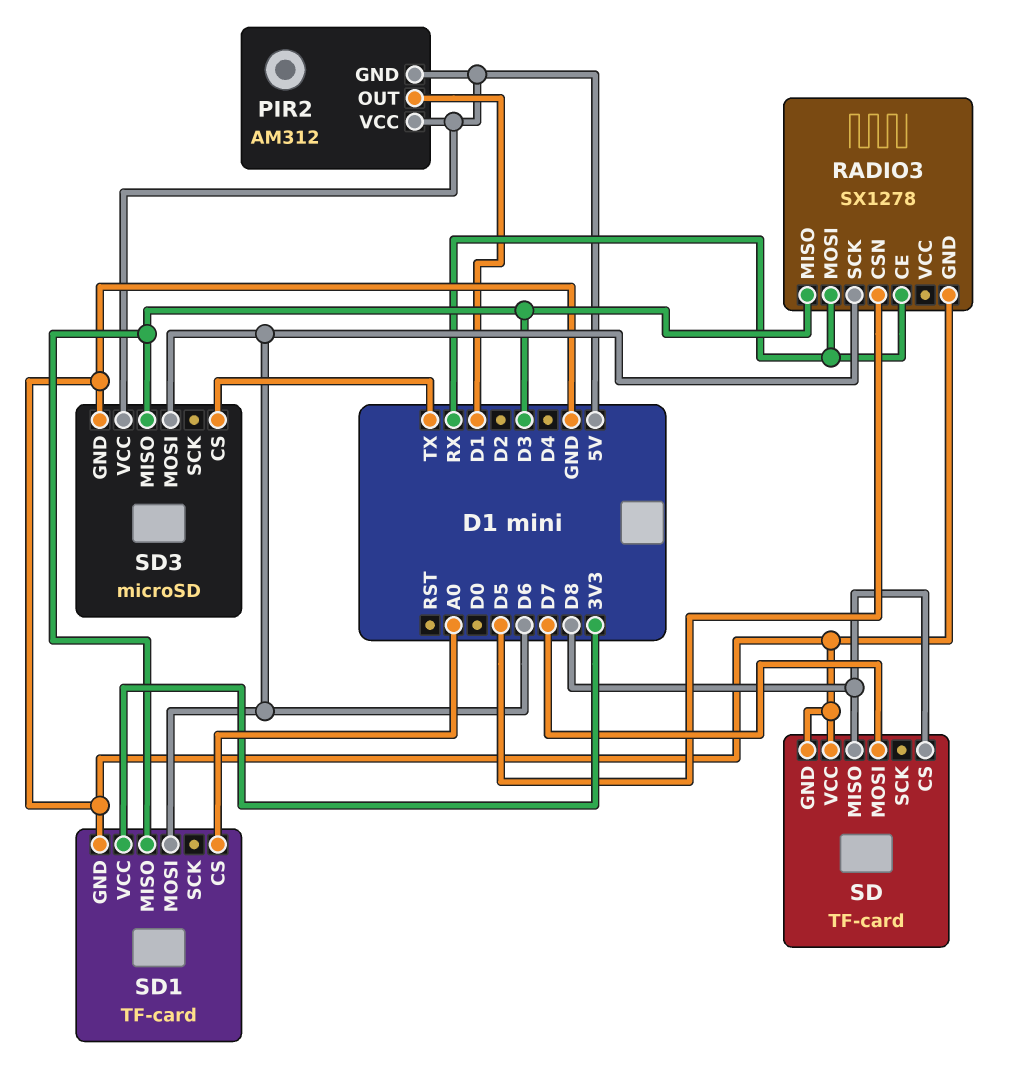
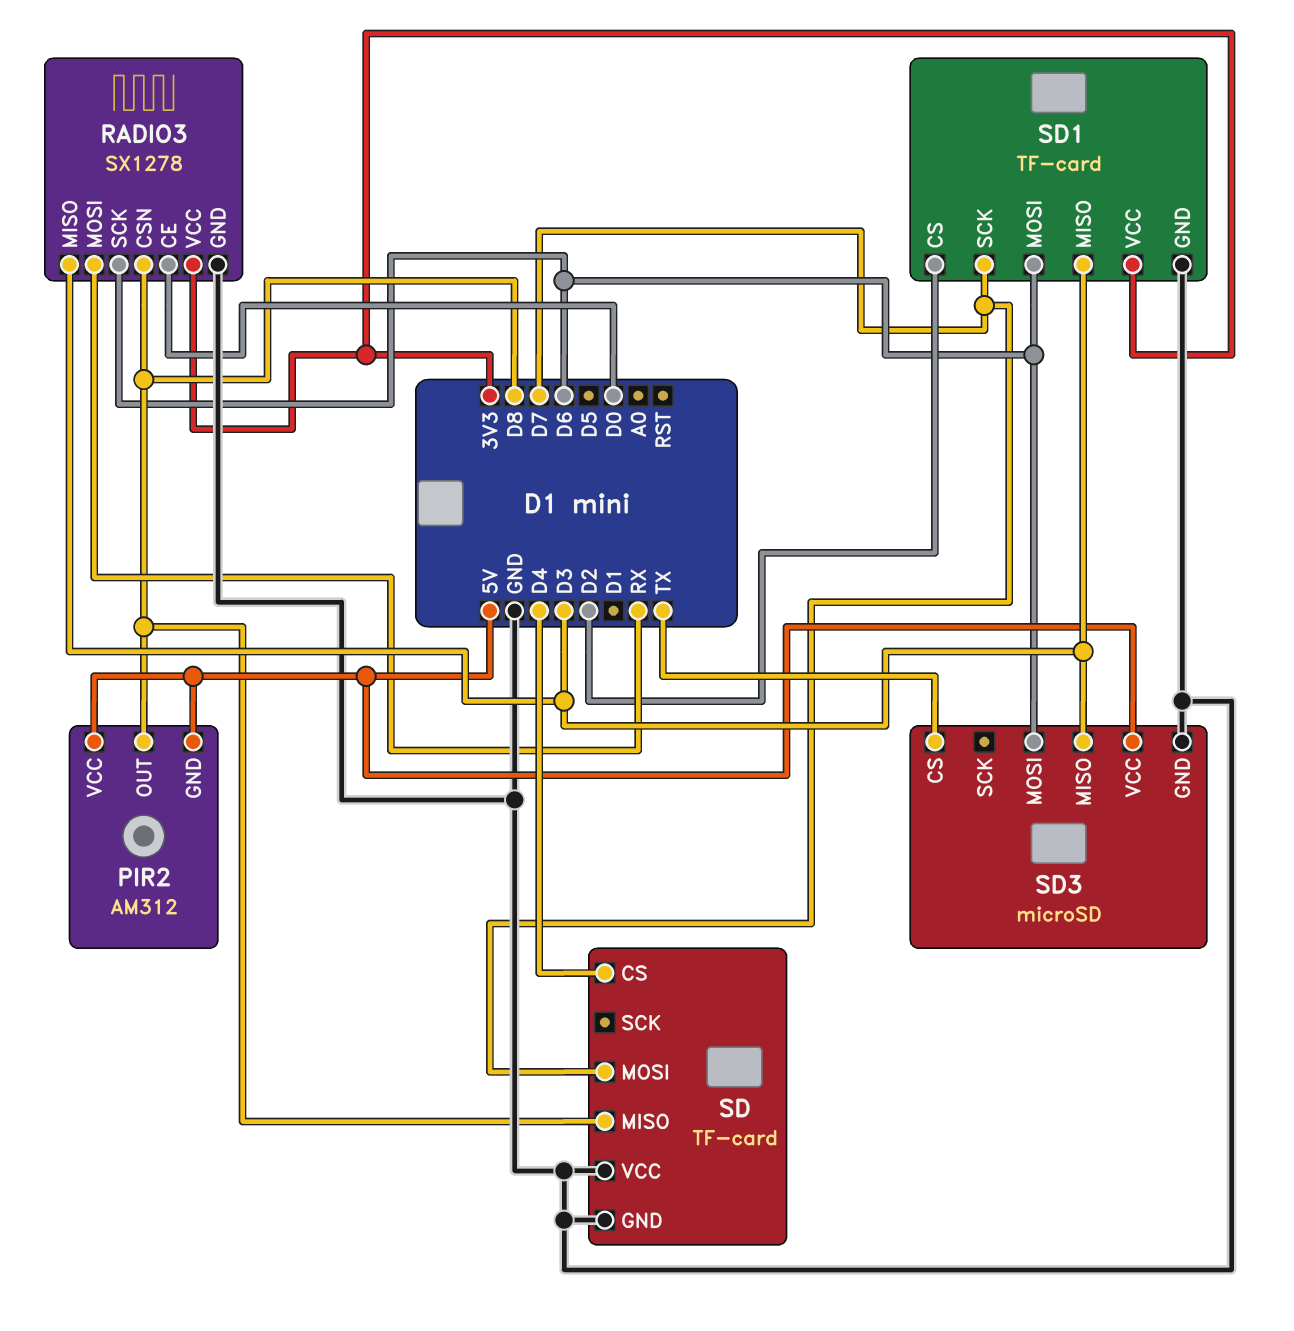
PIR2 pin OUT: D1 -> D8
RADIO3 pin CE: RX -> D0
RADIO3 pin CSN: D5 -> D8
RADIO3 pin VCC: none -> 3V3
SD pin CS: D8 -> D4
SD1 pin CS: A0 -> D2
SD1 pin SCK: none -> D7

